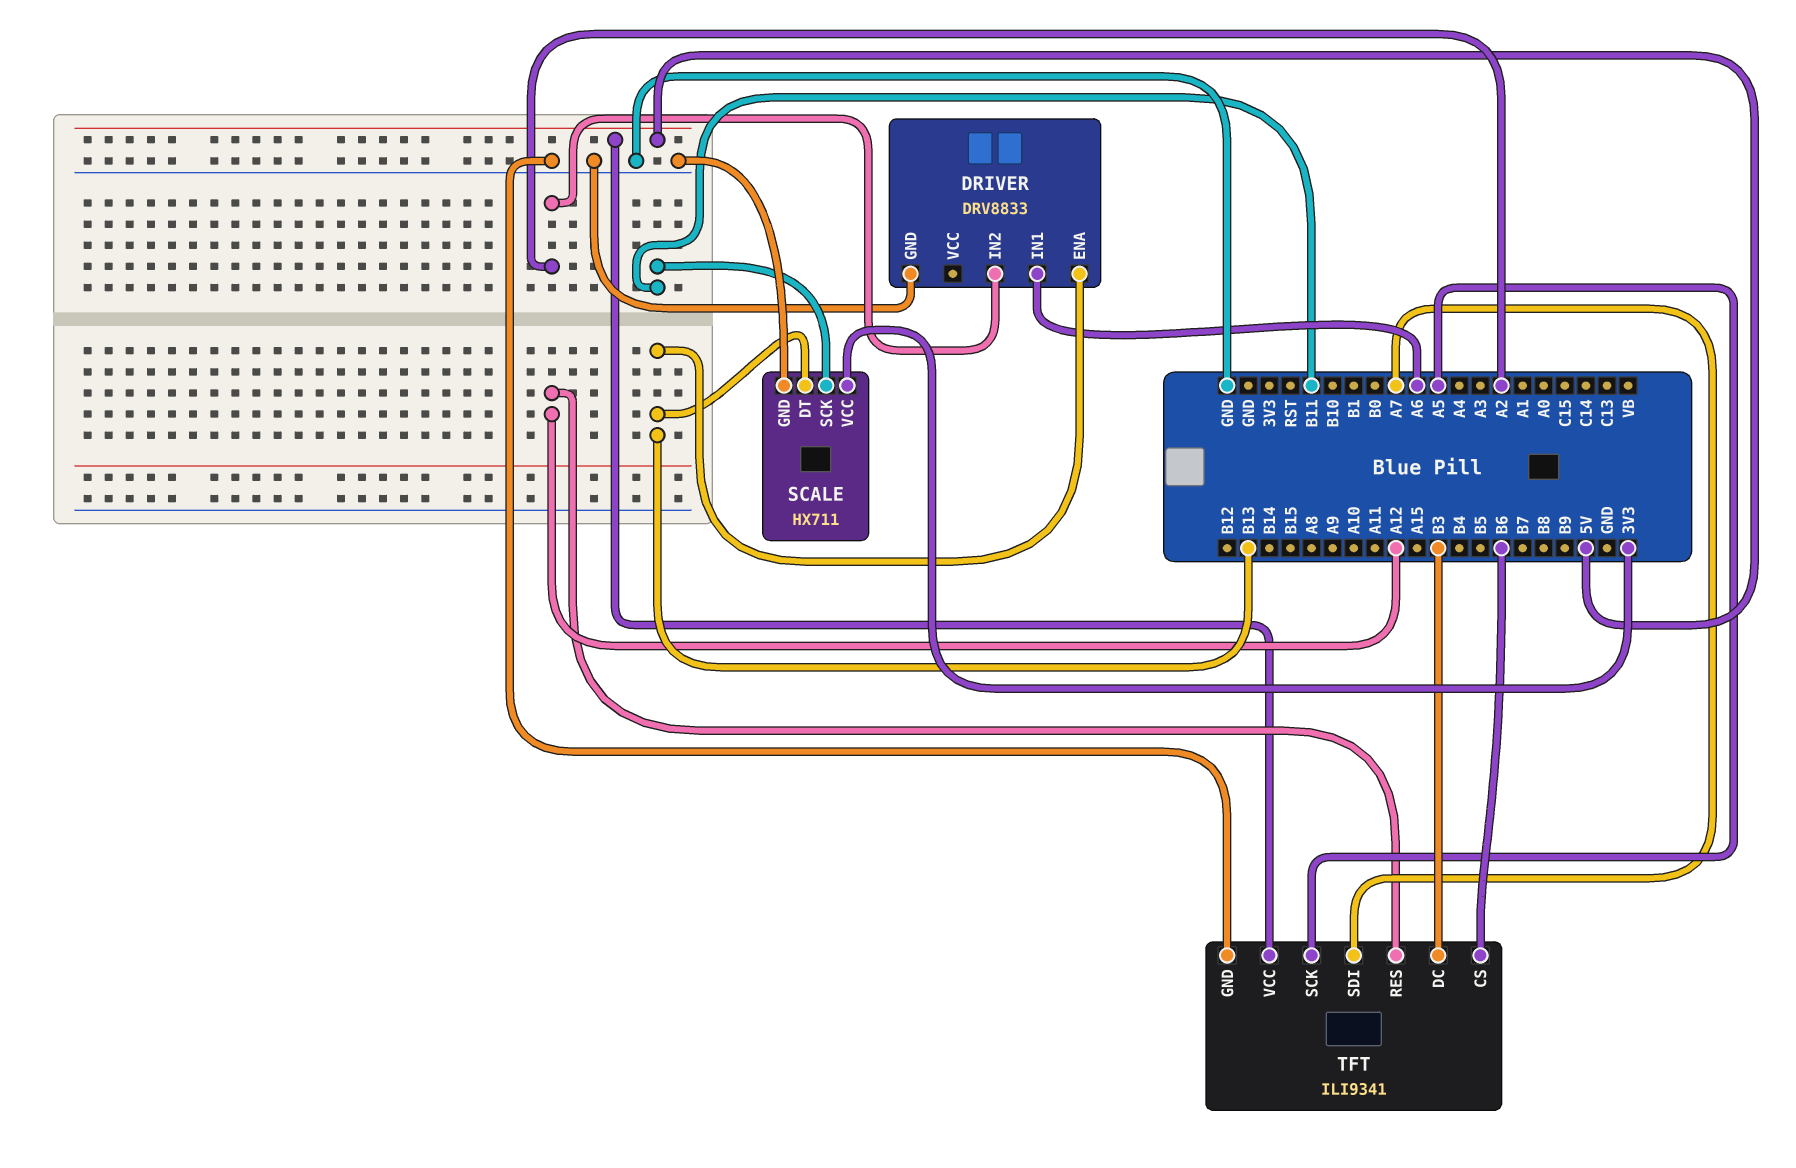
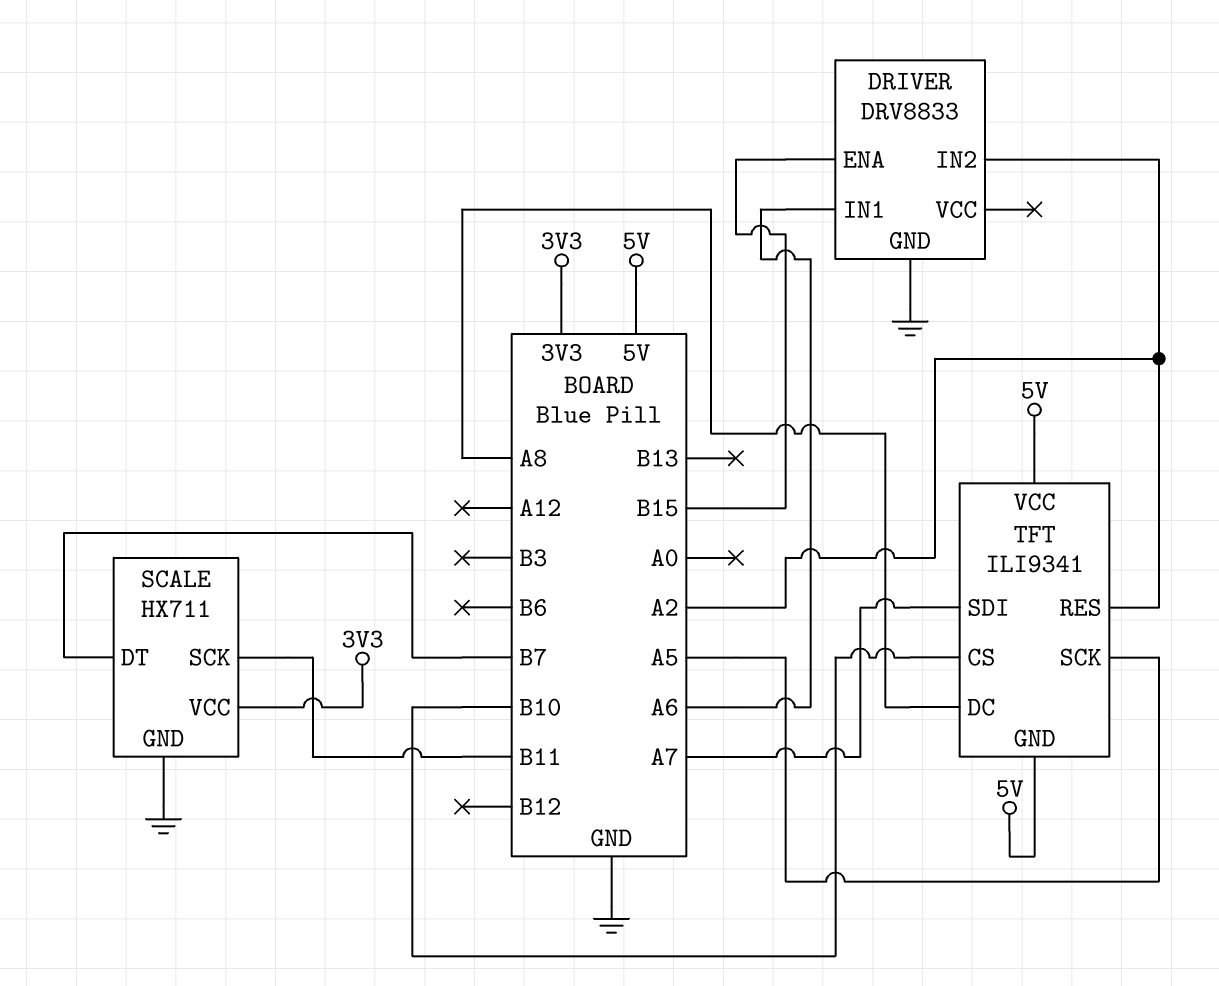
DRIVER pin ENA: B13 -> B15
SCALE pin DT: B13 -> B7
TFT pin CS: B6 -> B10
TFT pin DC: B3 -> A8
TFT pin GND: GND -> 5V
TFT pin RES: A12 -> A2

